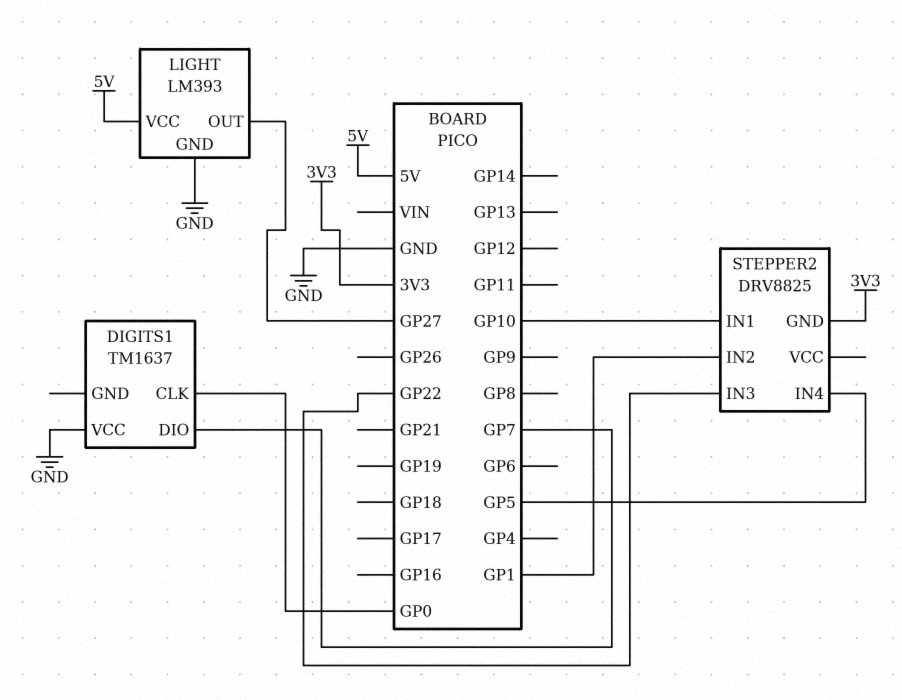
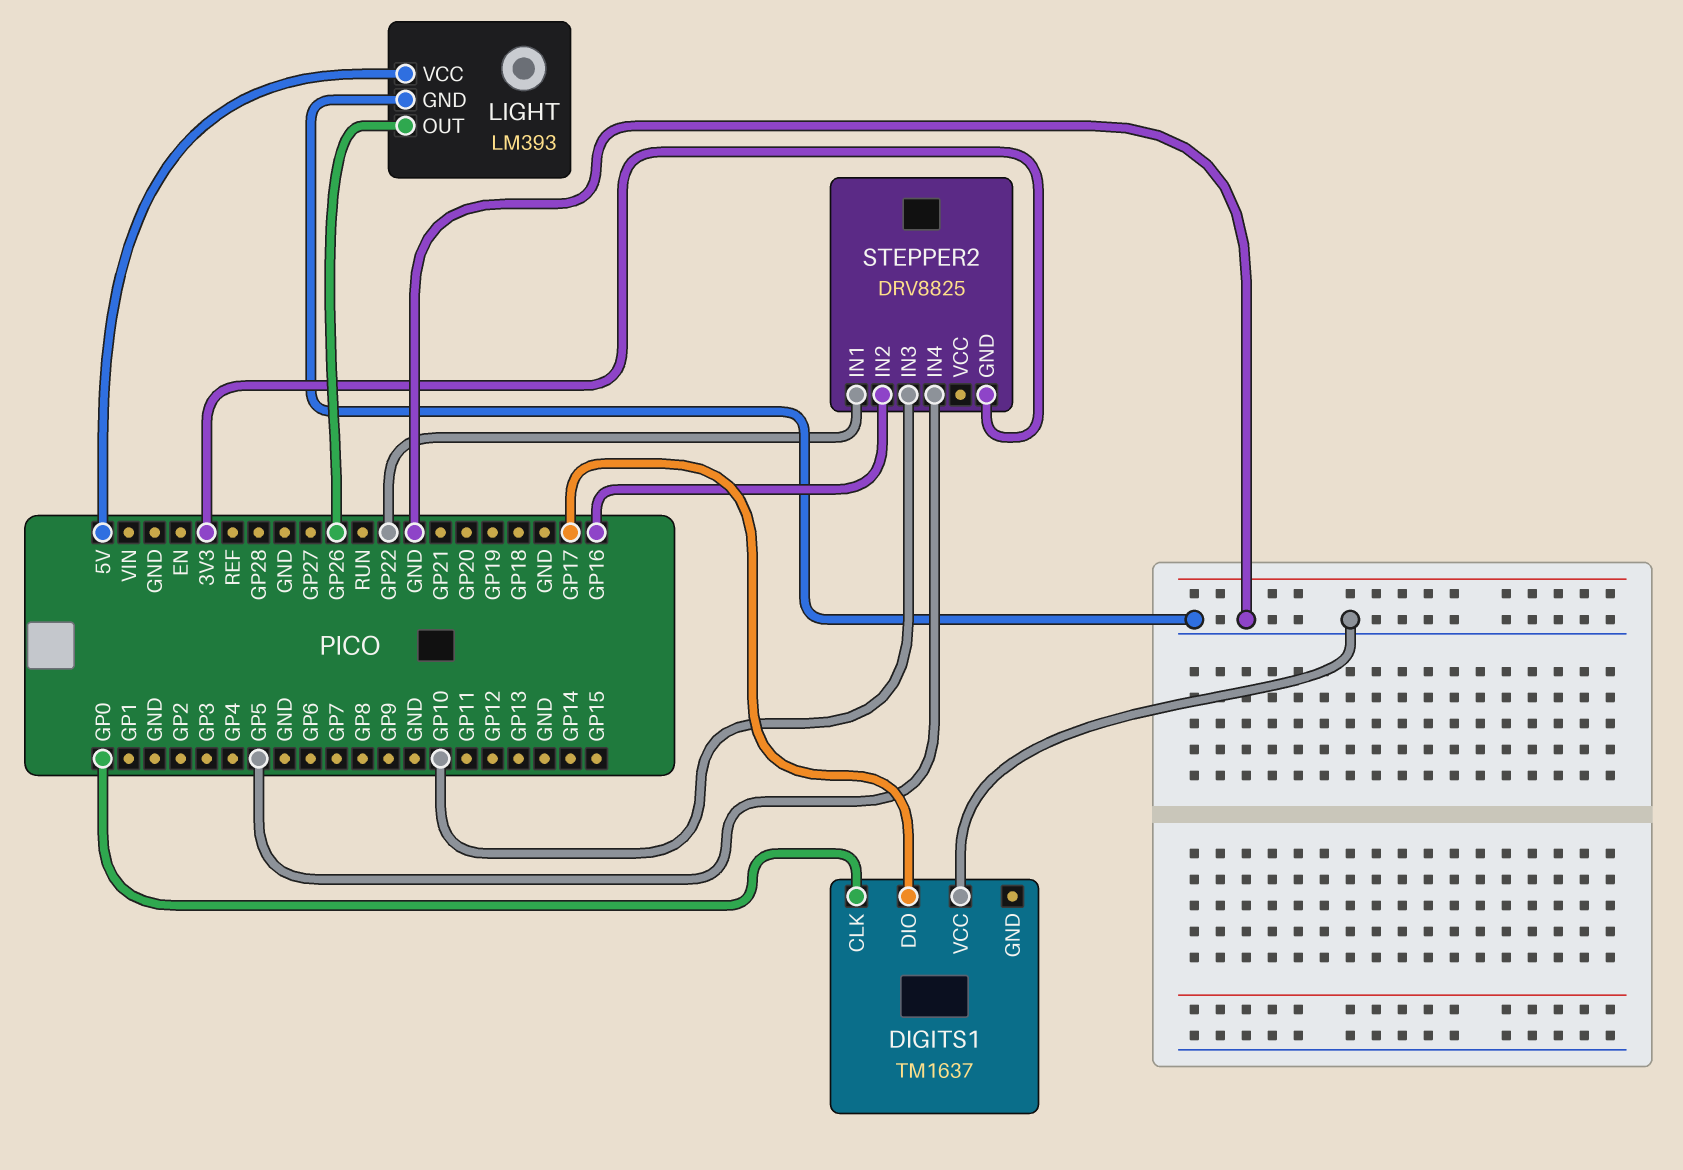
DIGITS1 pin DIO: GP7 -> GP17
LIGHT pin OUT: GP27 -> GP26
STEPPER2 pin IN1: GP10 -> GP22
STEPPER2 pin IN2: GP1 -> GP16
STEPPER2 pin IN3: GP22 -> GP10

